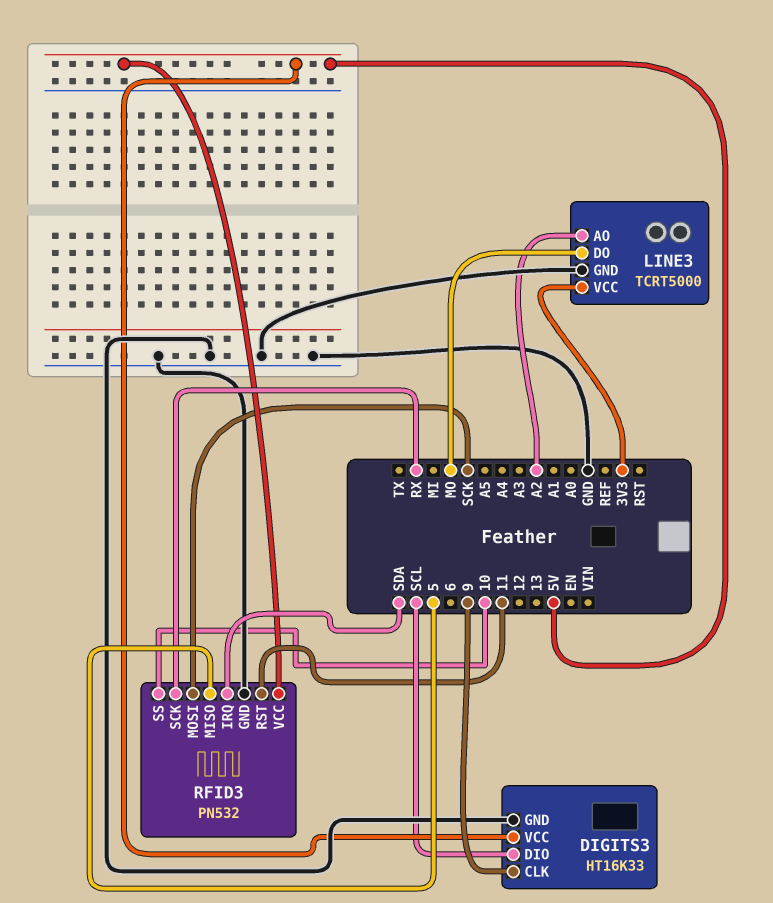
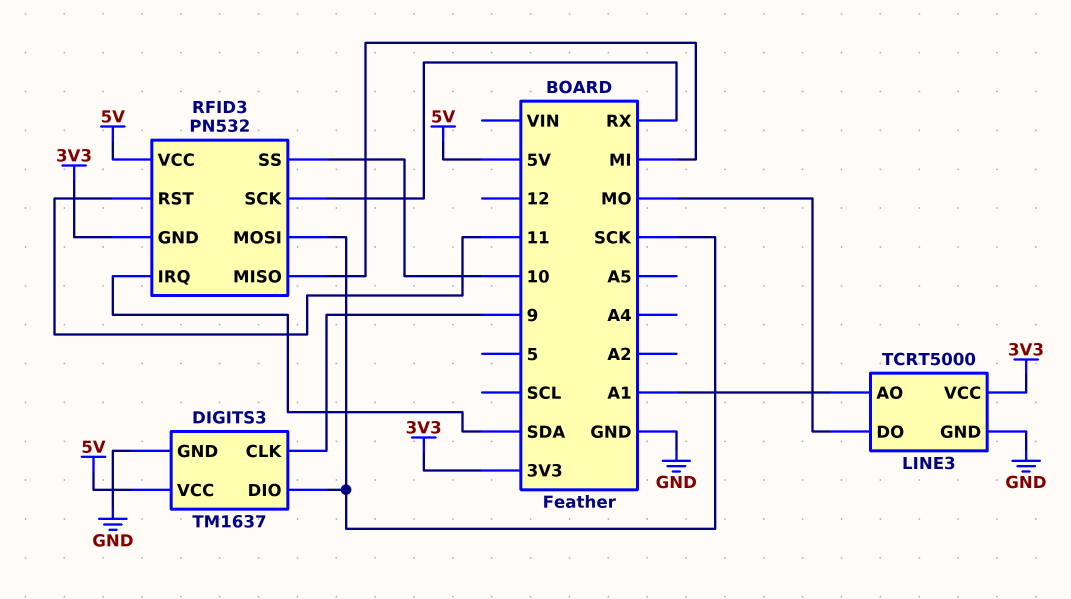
DIGITS3: HT16K33 -> TM1637
DIGITS3 pin DIO: SCL -> SCK
LINE3 pin AO: A2 -> A1
RFID3 pin GND: GND -> 3V3
RFID3 pin MISO: 5 -> MI

